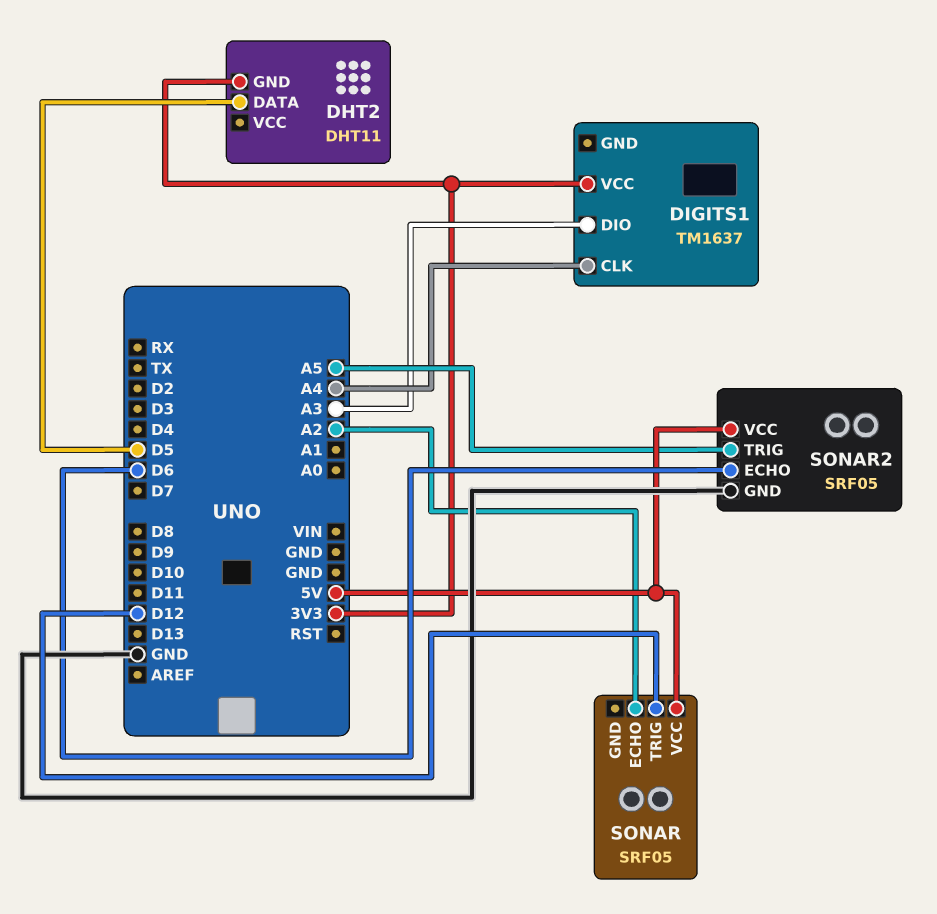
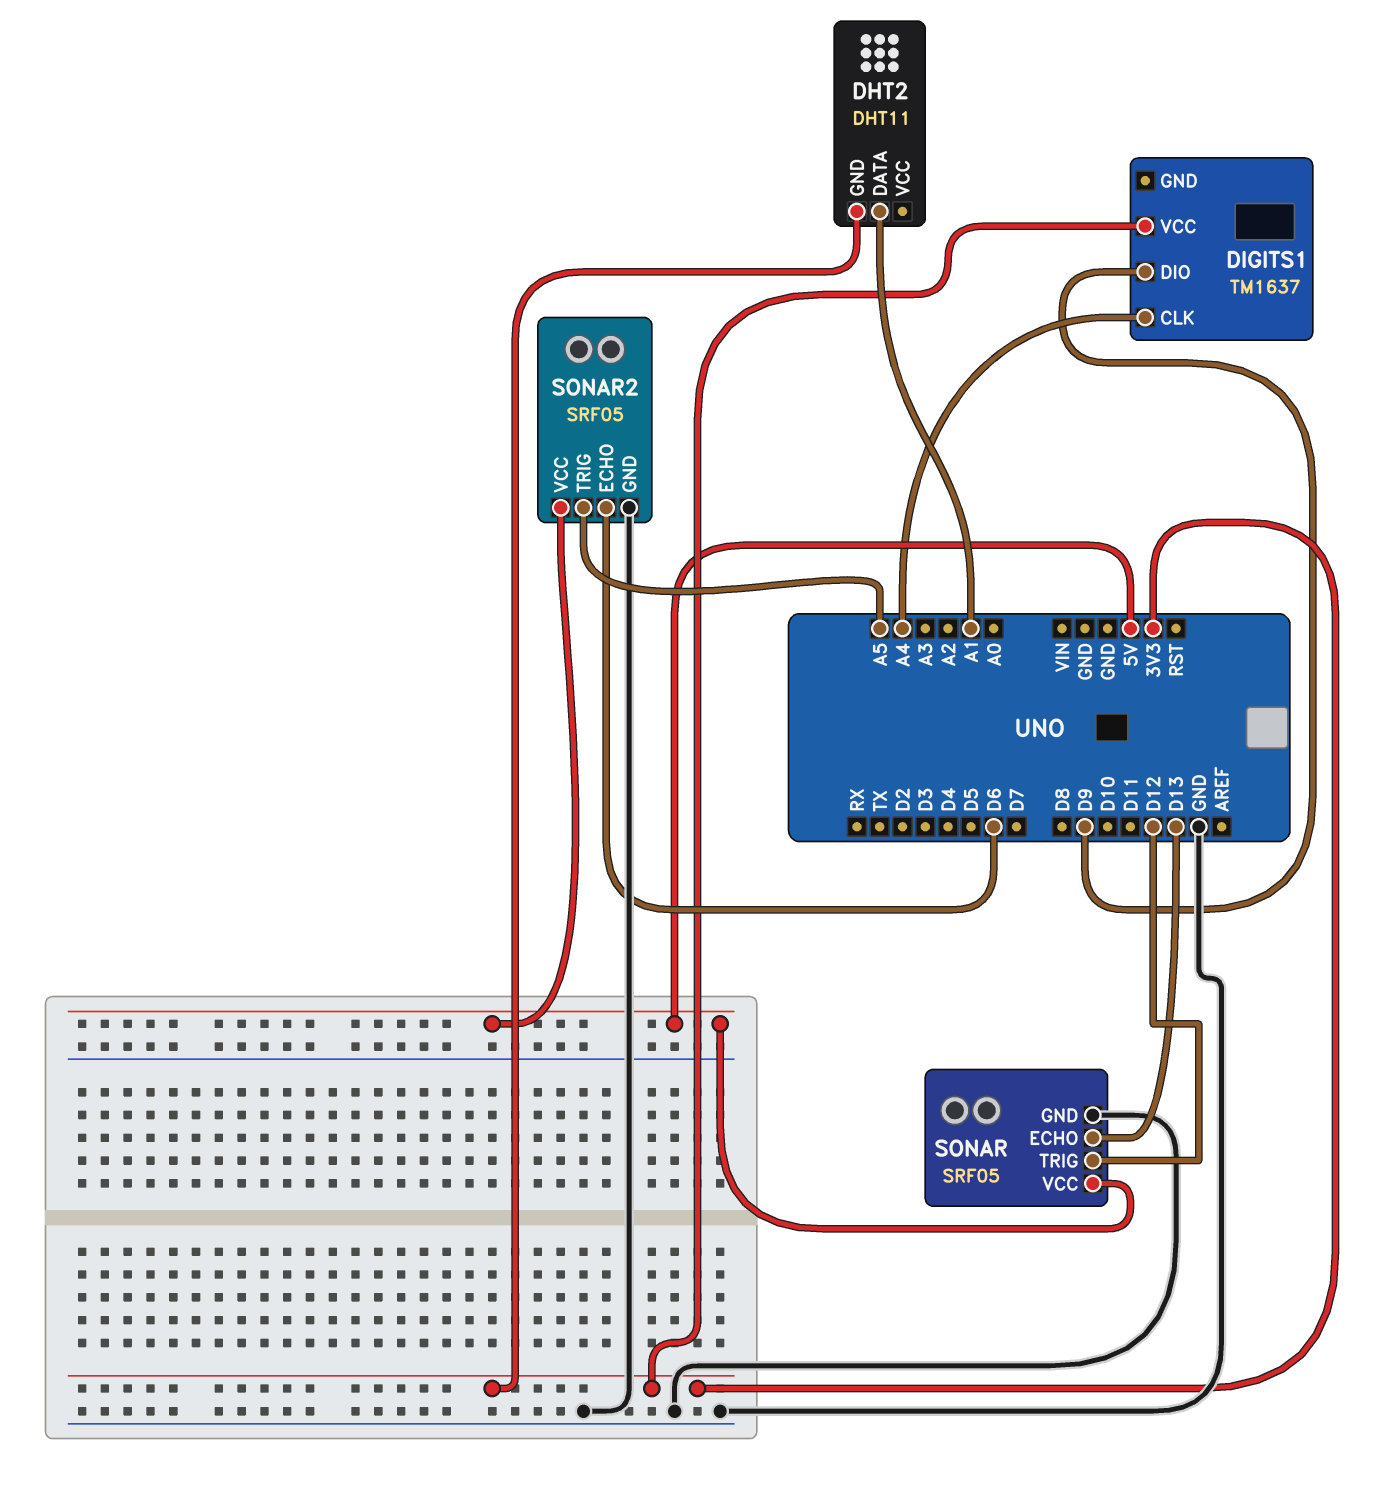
DHT2 pin DATA: D5 -> A1
DIGITS1 pin DIO: A3 -> D9
SONAR pin ECHO: A2 -> D13
SONAR pin GND: none -> GND

